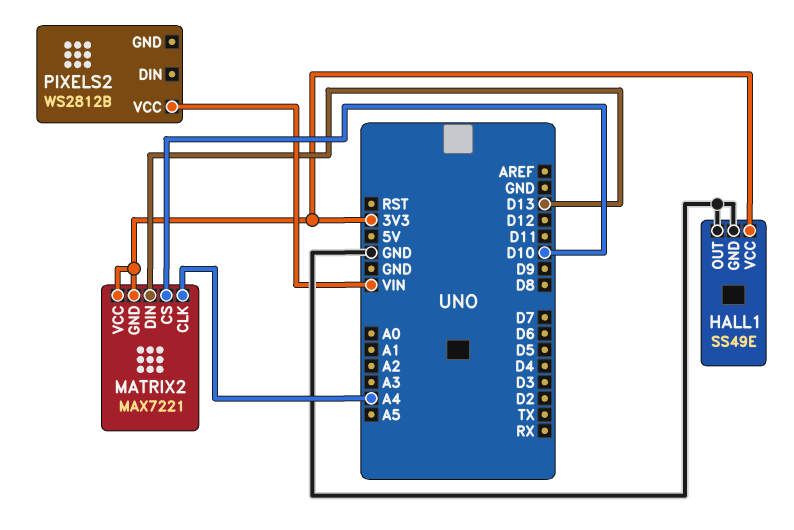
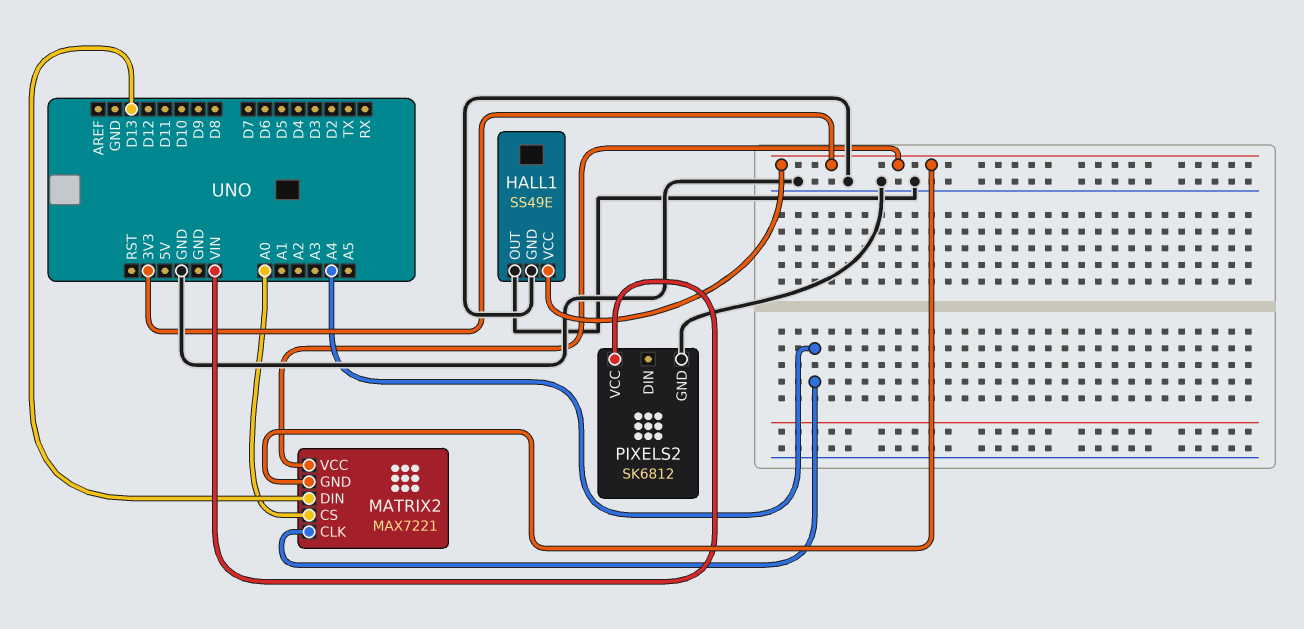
MATRIX2 pin CS: D10 -> A0
PIXELS2: WS2812B -> SK6812
PIXELS2 pin GND: none -> GND

